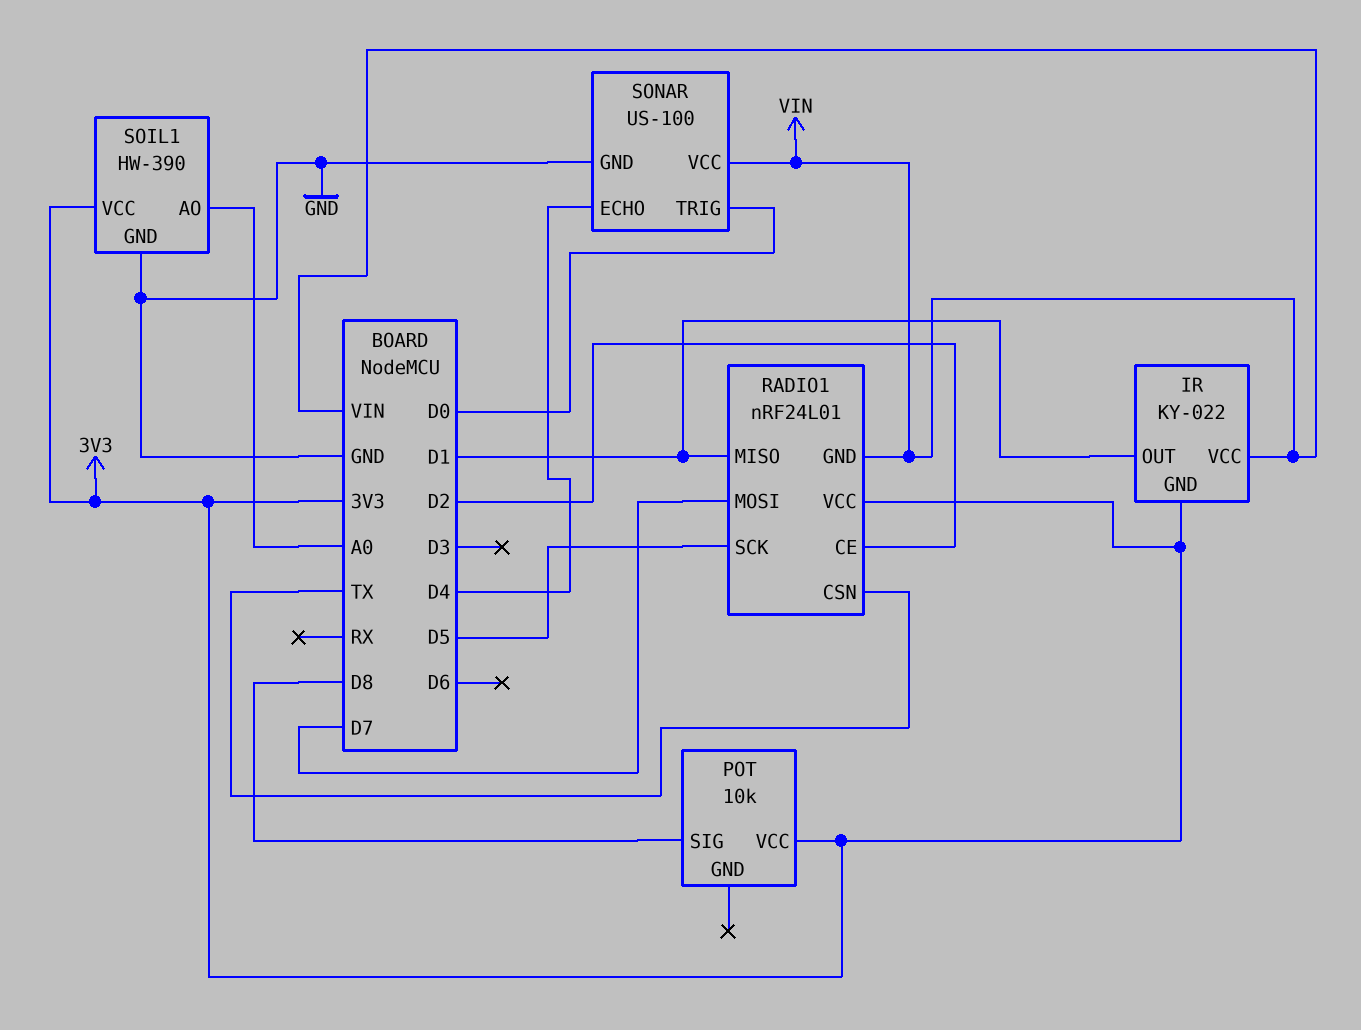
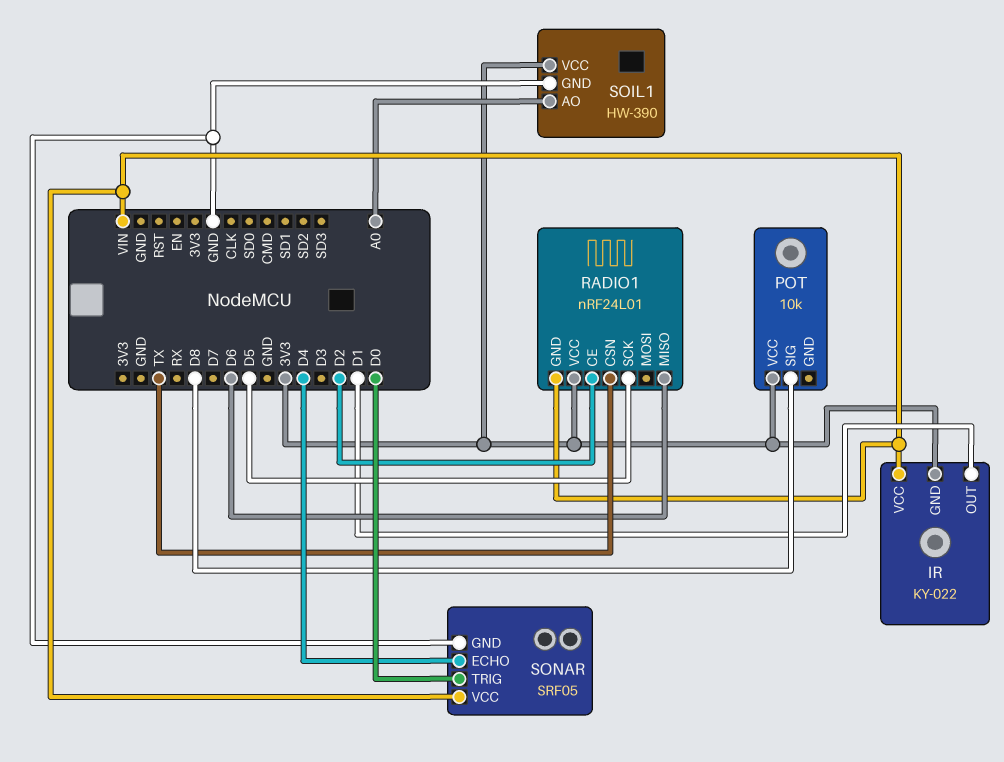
RADIO1 pin MISO: D1 -> D6
RADIO1 pin MOSI: D7 -> none
SONAR: US-100 -> SRF05

